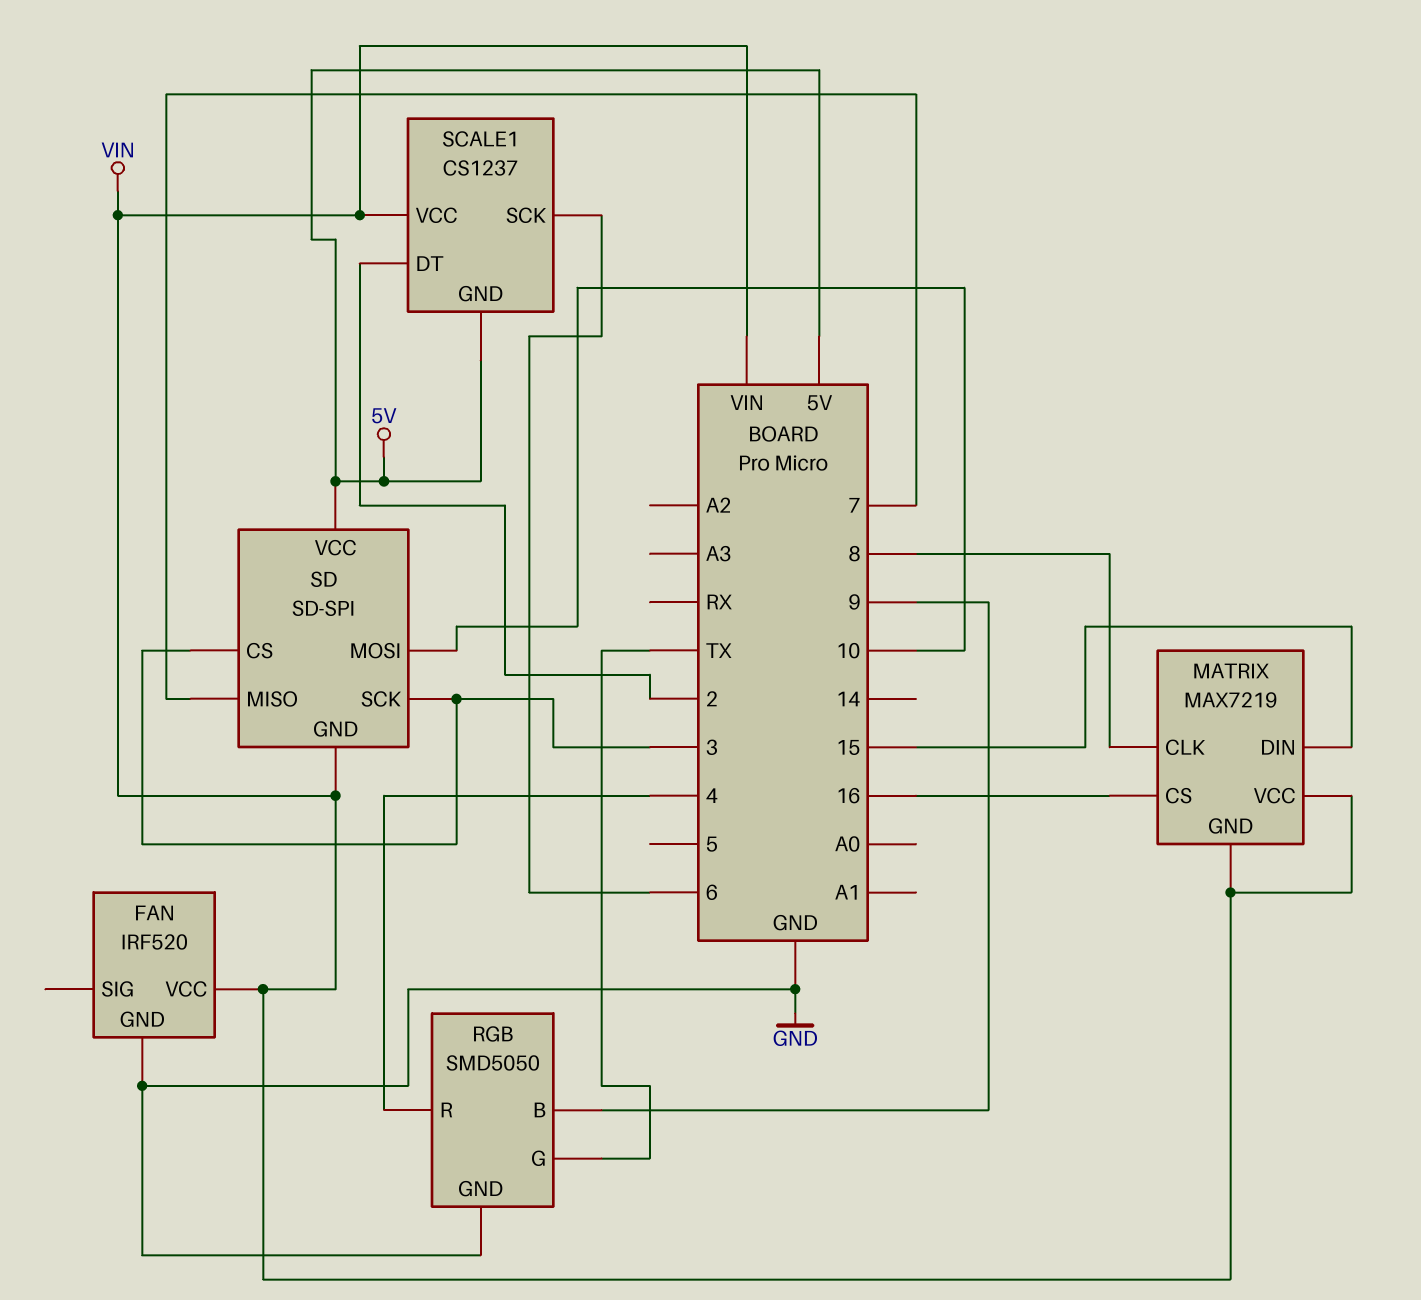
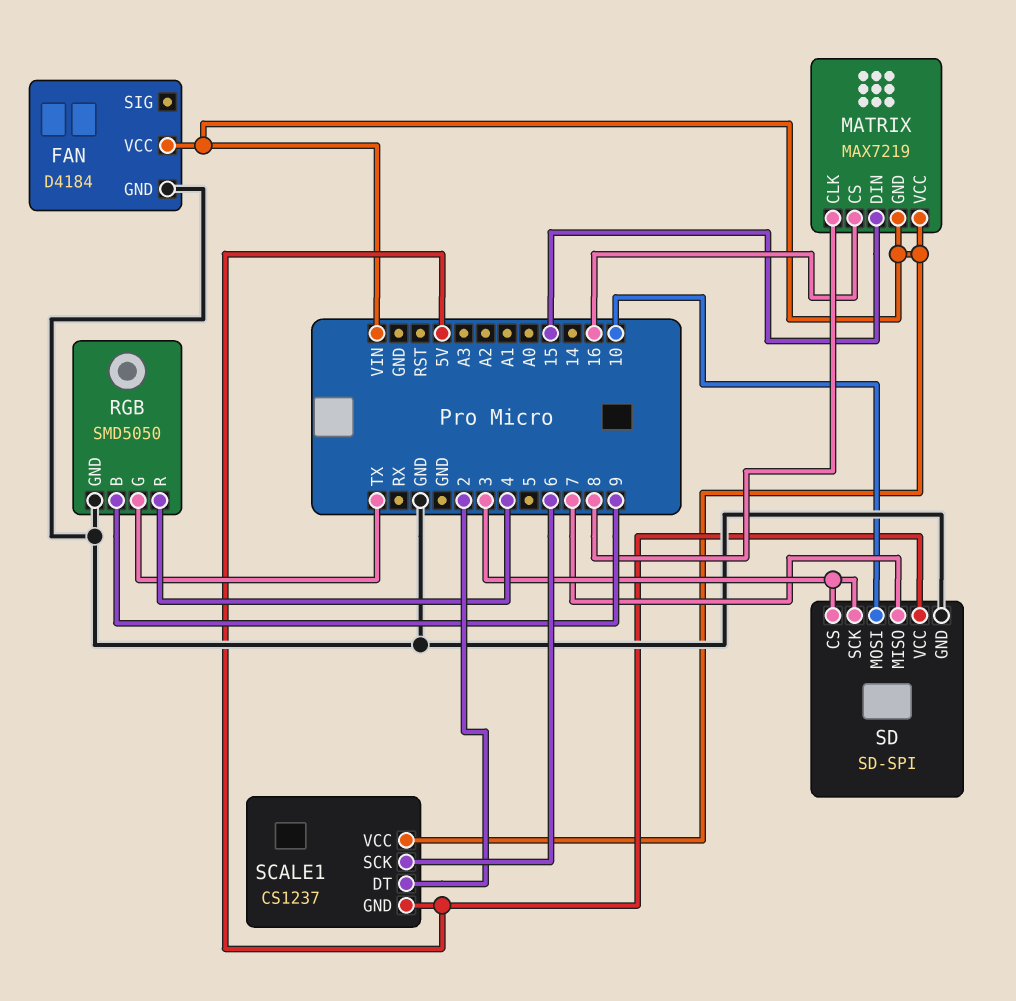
FAN: IRF520 -> D4184
SD pin GND: VIN -> GND

